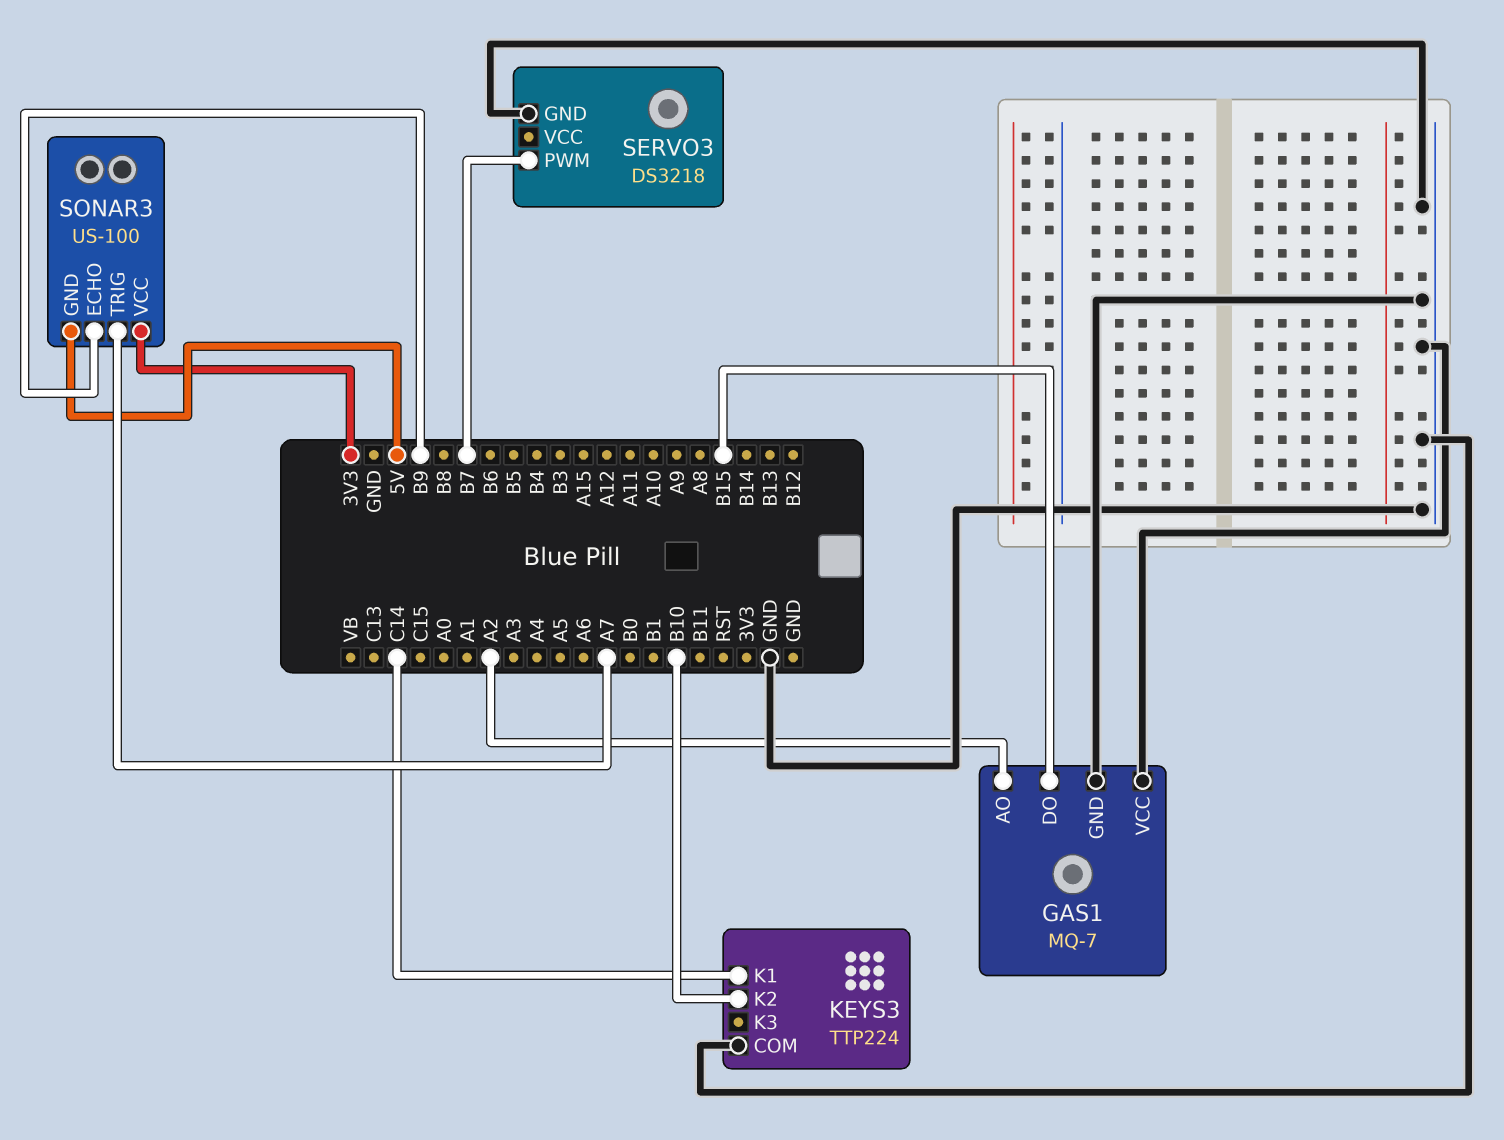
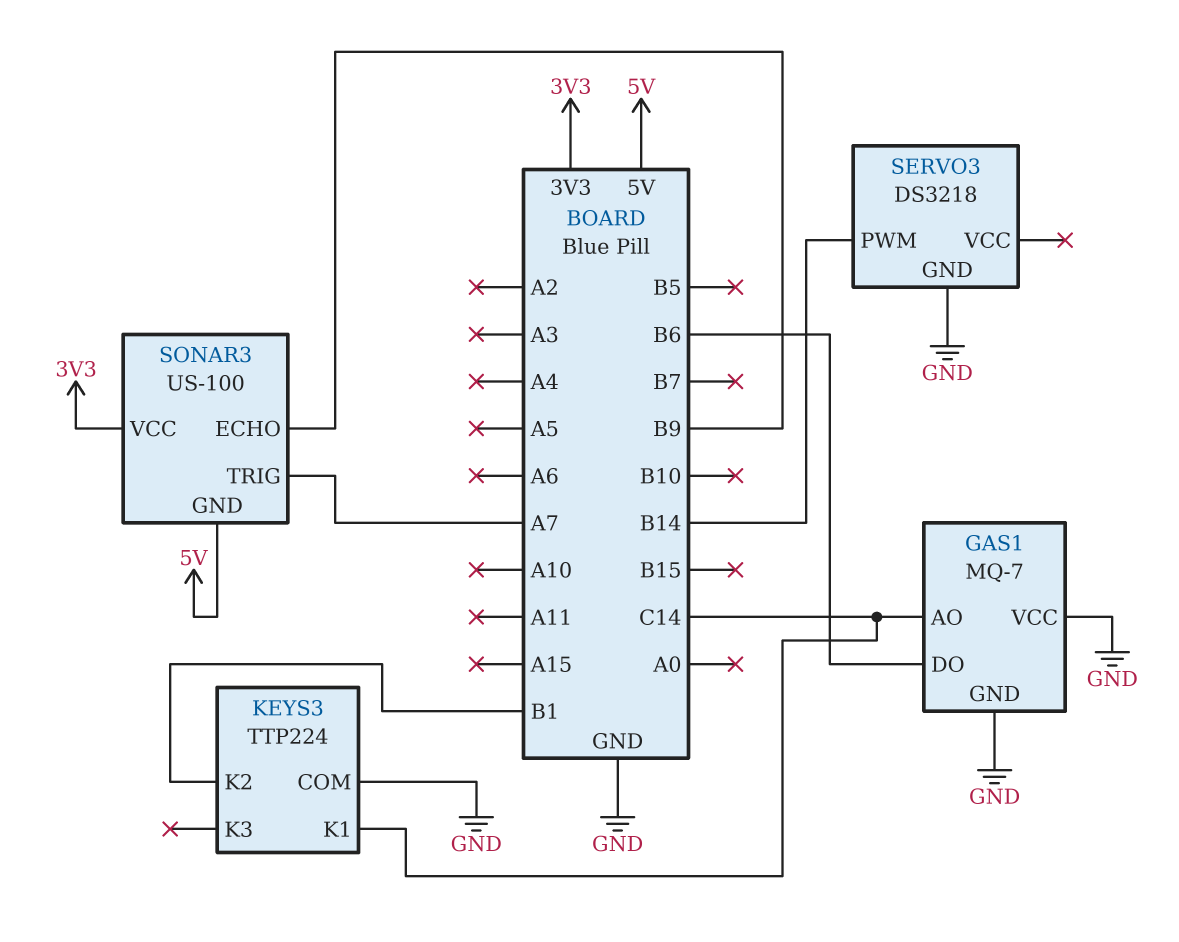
GAS1 pin AO: A2 -> C14
GAS1 pin DO: B15 -> B6
KEYS3 pin K2: B10 -> B1
SERVO3 pin PWM: B7 -> B14

